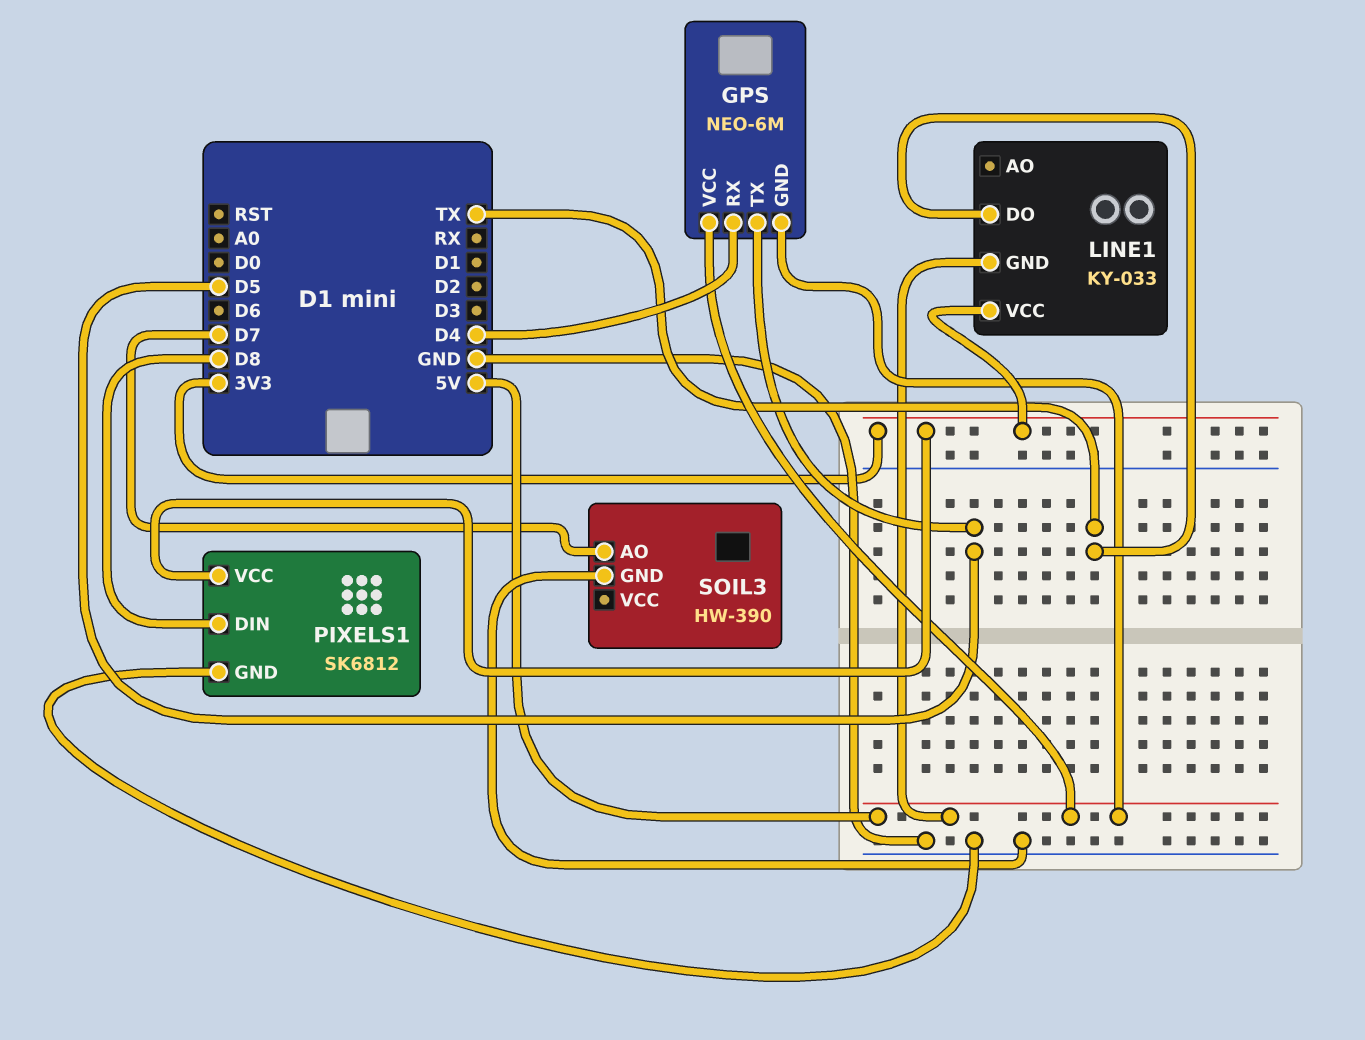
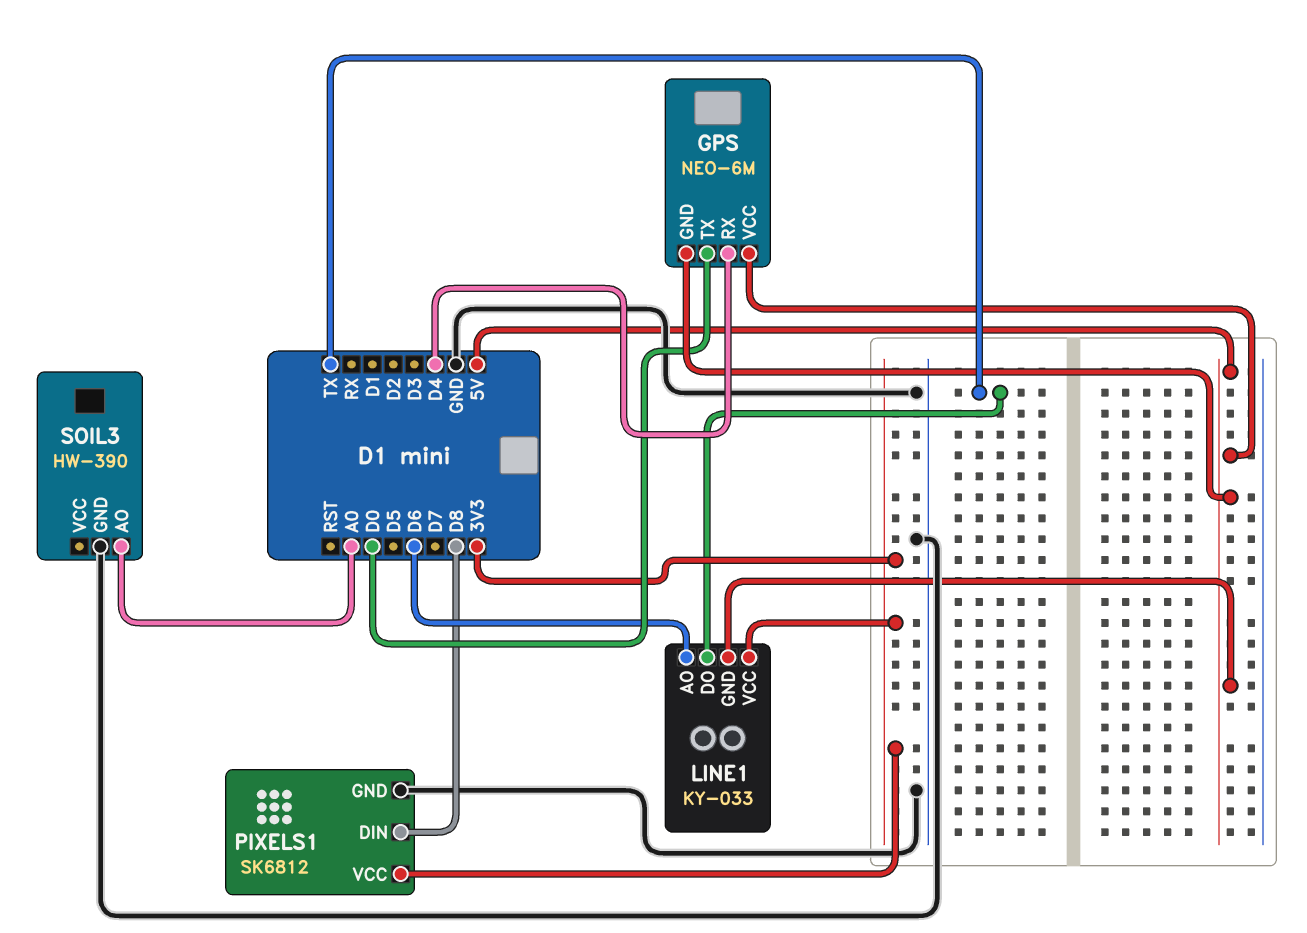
GPS pin TX: D5 -> D0
LINE1 pin AO: none -> D6
SOIL3 pin AO: D7 -> A0

